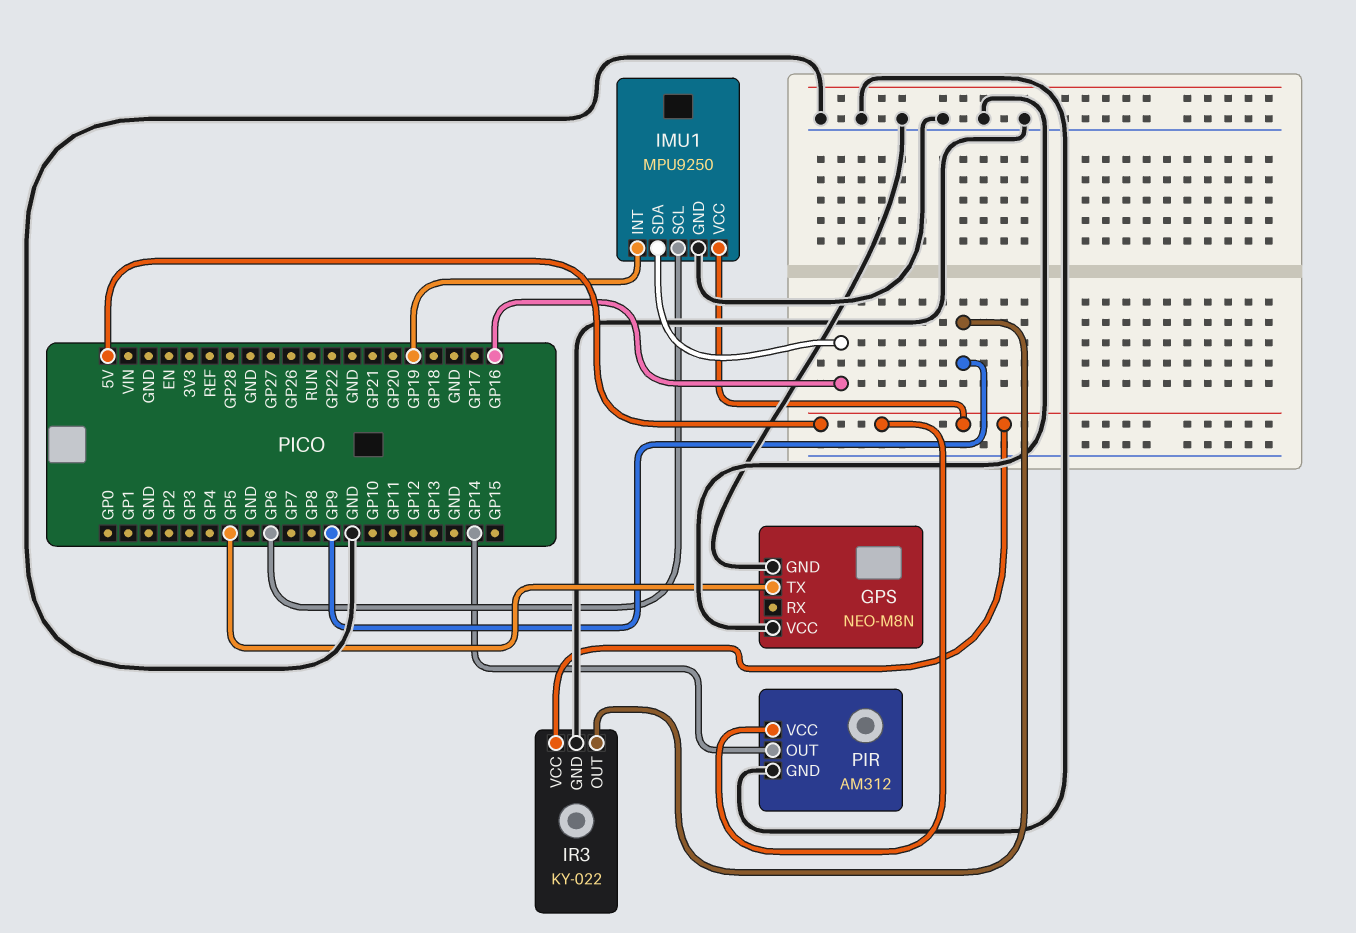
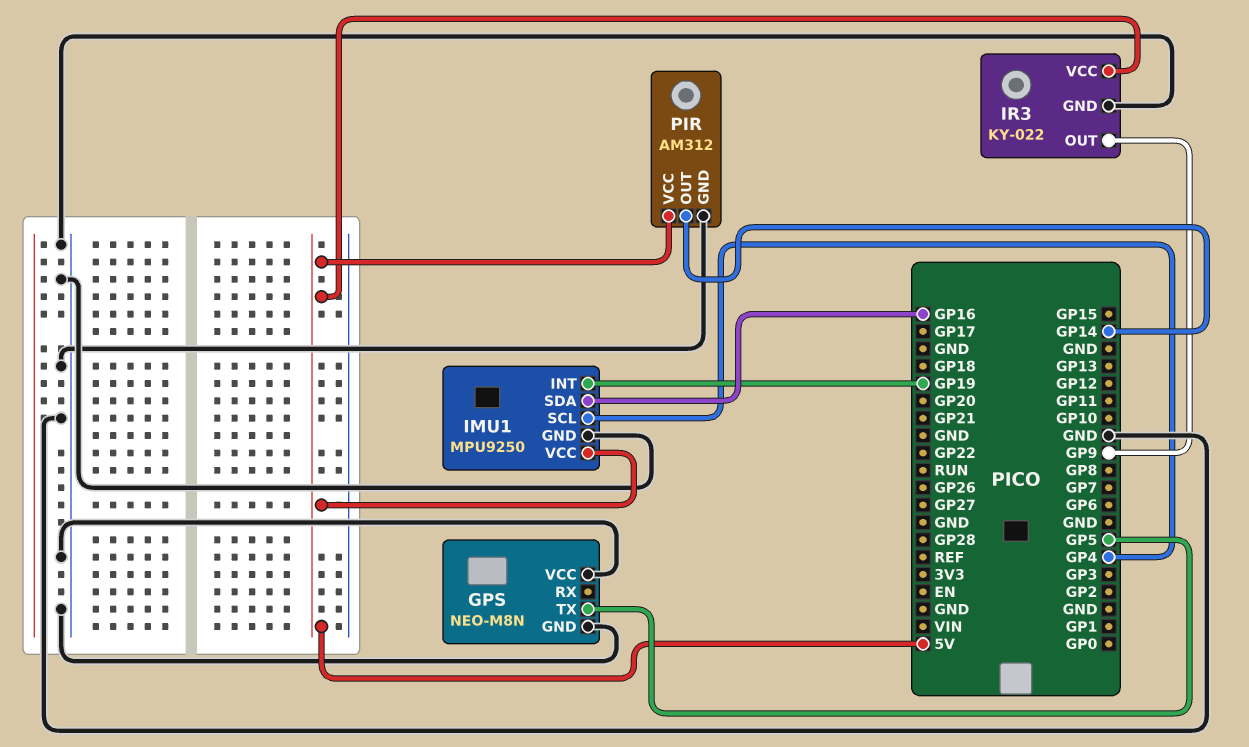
IMU1 pin SCL: GP6 -> GP4

